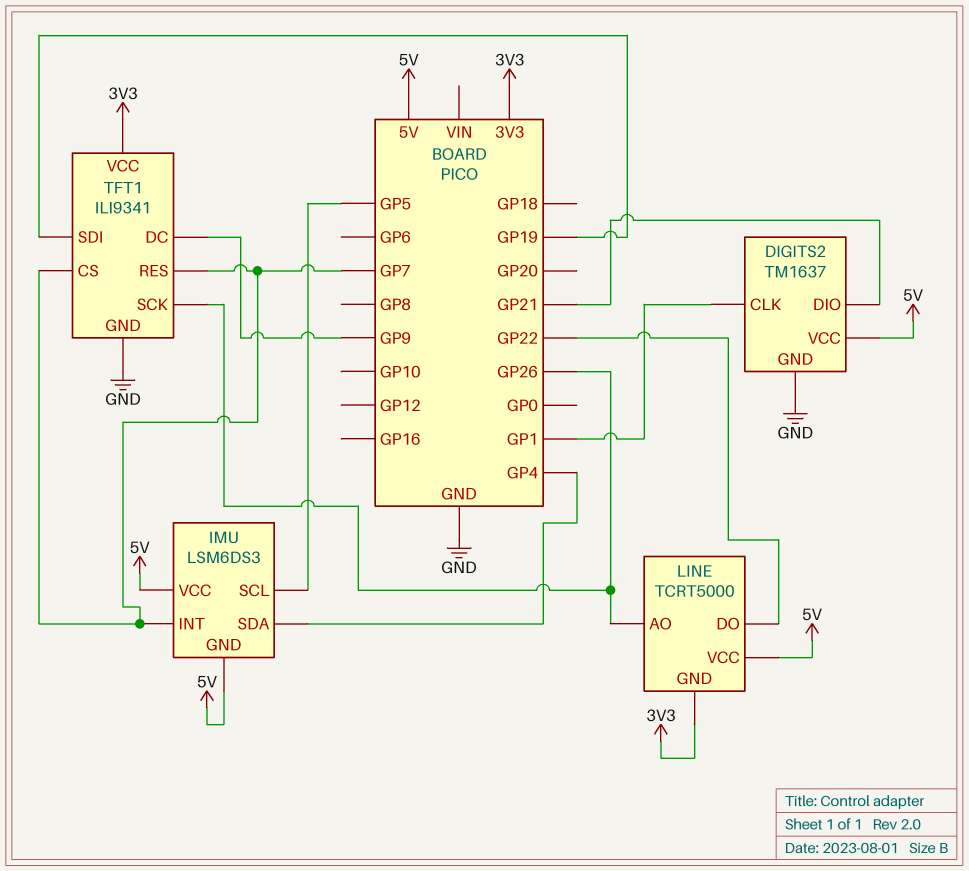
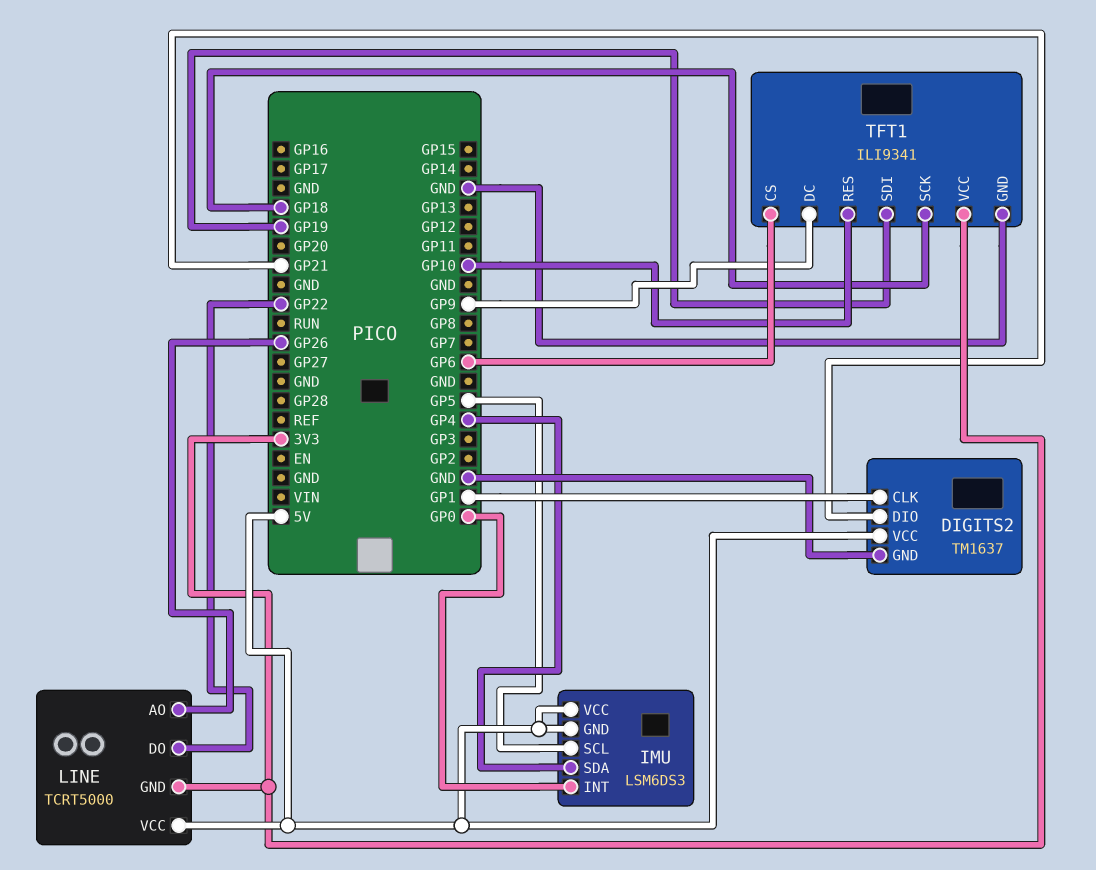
IMU pin INT: GP7 -> GP0
TFT1 pin CS: GP7 -> GP6
TFT1 pin RES: GP7 -> GP10
TFT1 pin SCK: GP26 -> GP18

